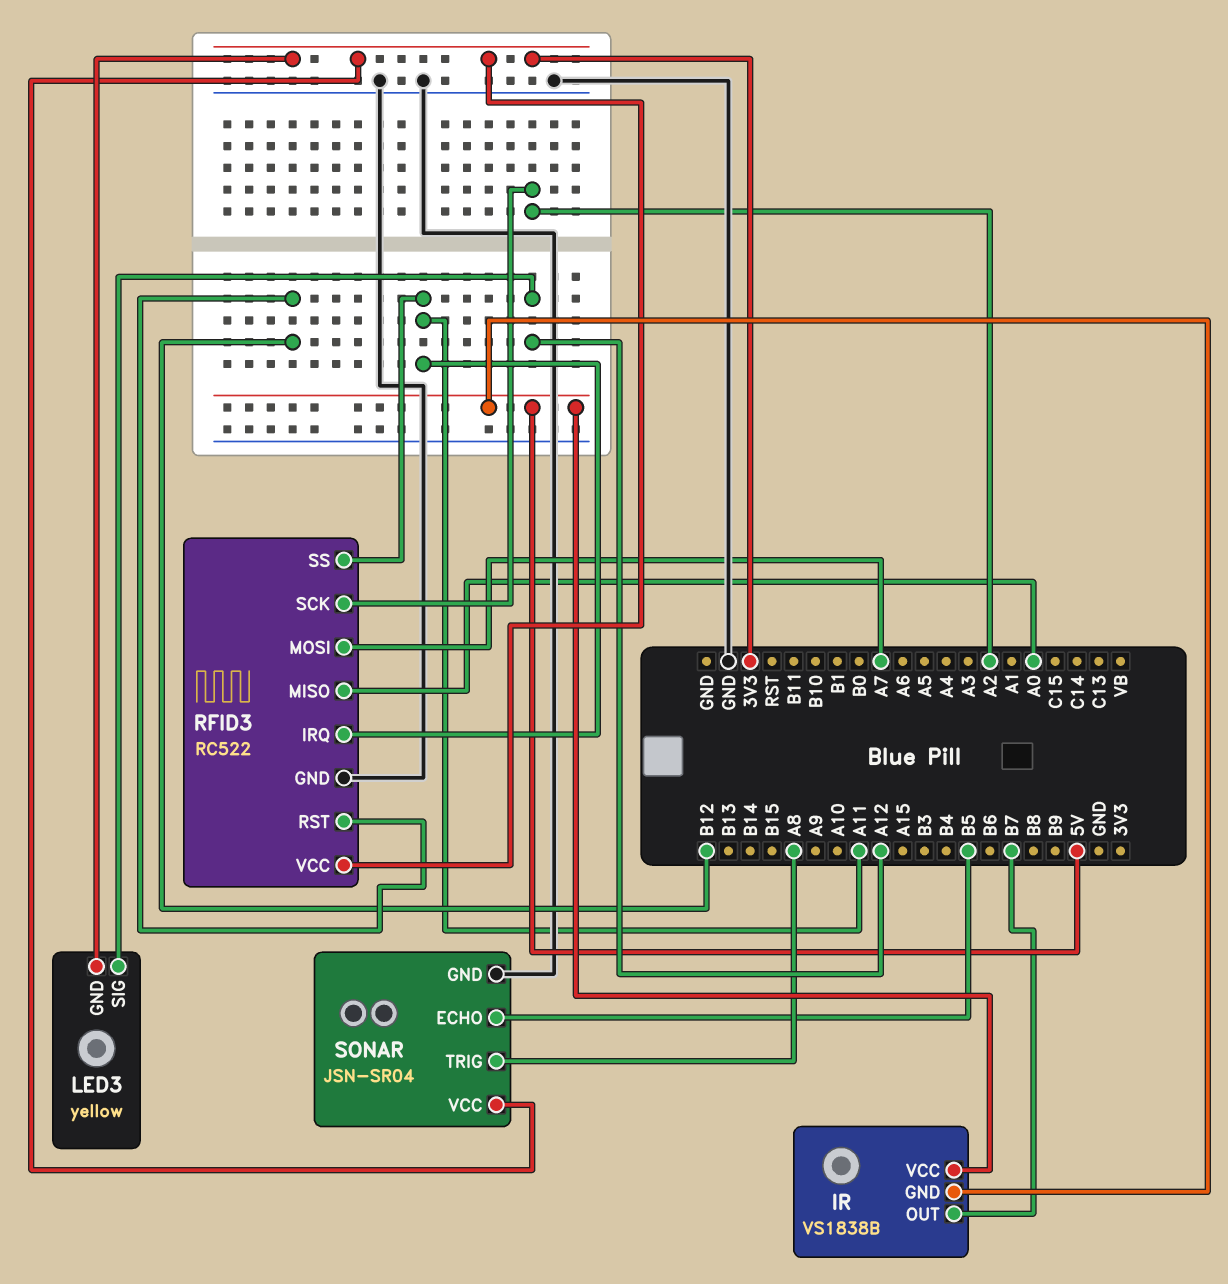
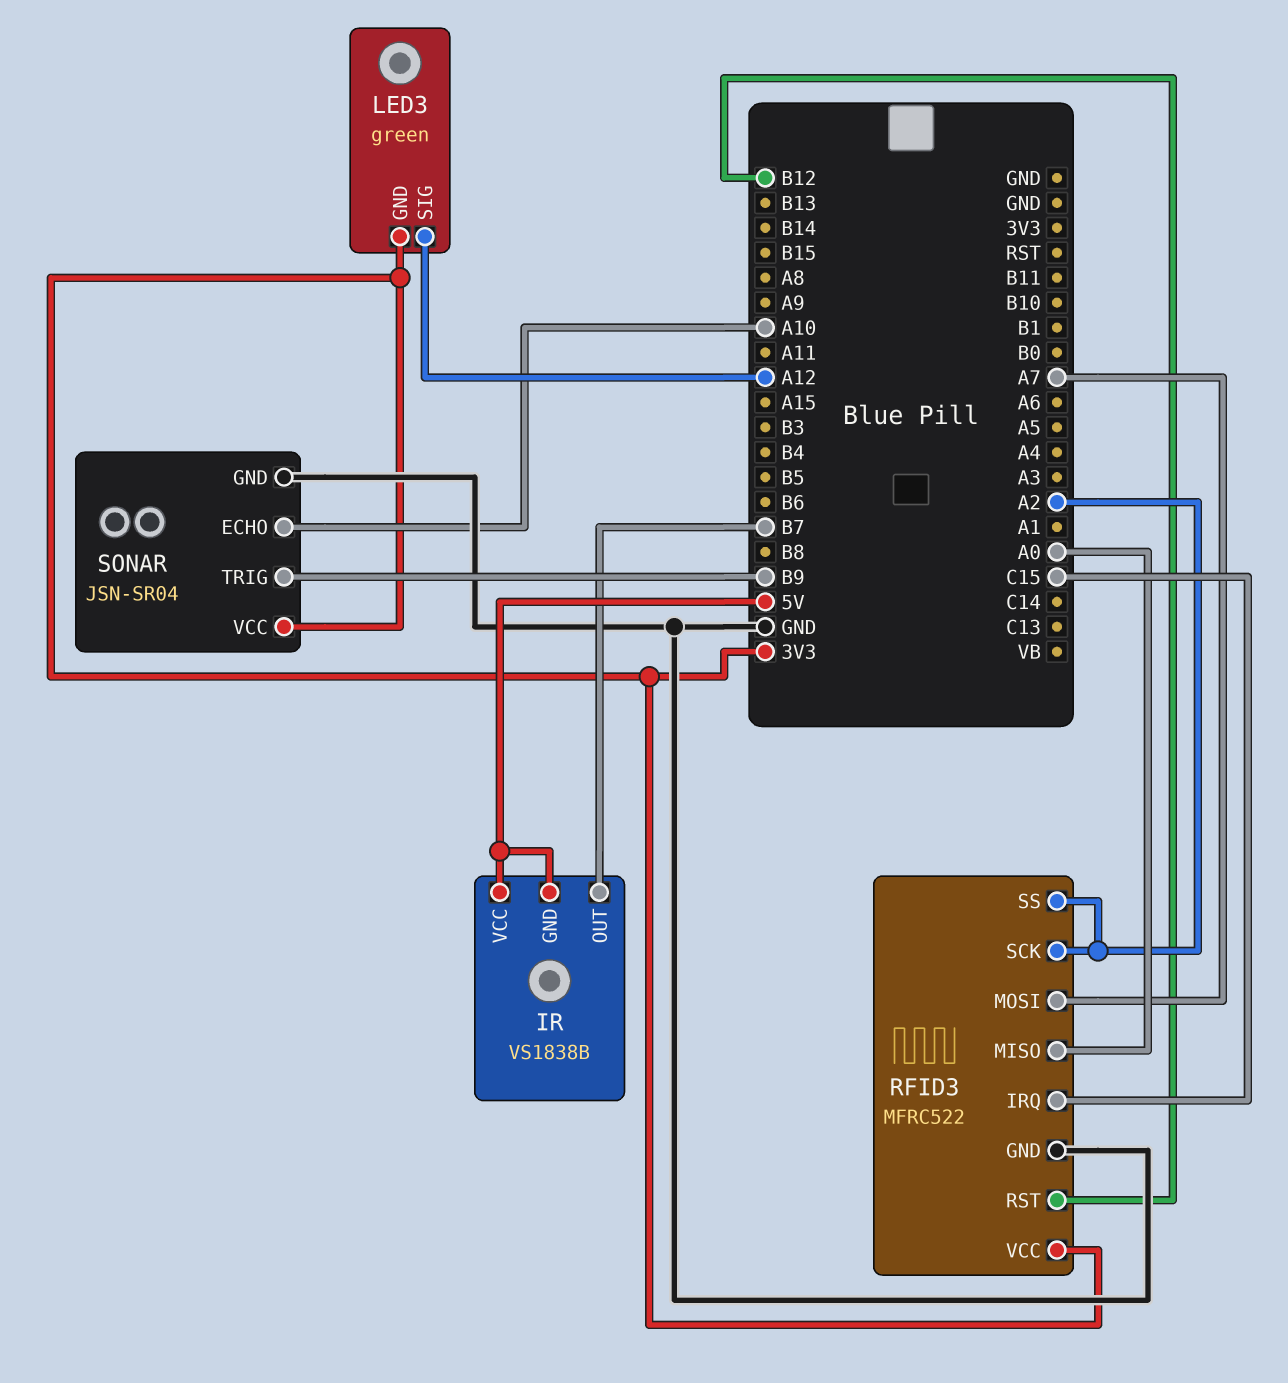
LED3: yellow -> green
RFID3: RC522 -> MFRC522
RFID3 pin IRQ: A11 -> C15
RFID3 pin SS: A11 -> A2
SONAR pin ECHO: B5 -> A10
SONAR pin TRIG: A8 -> B9

